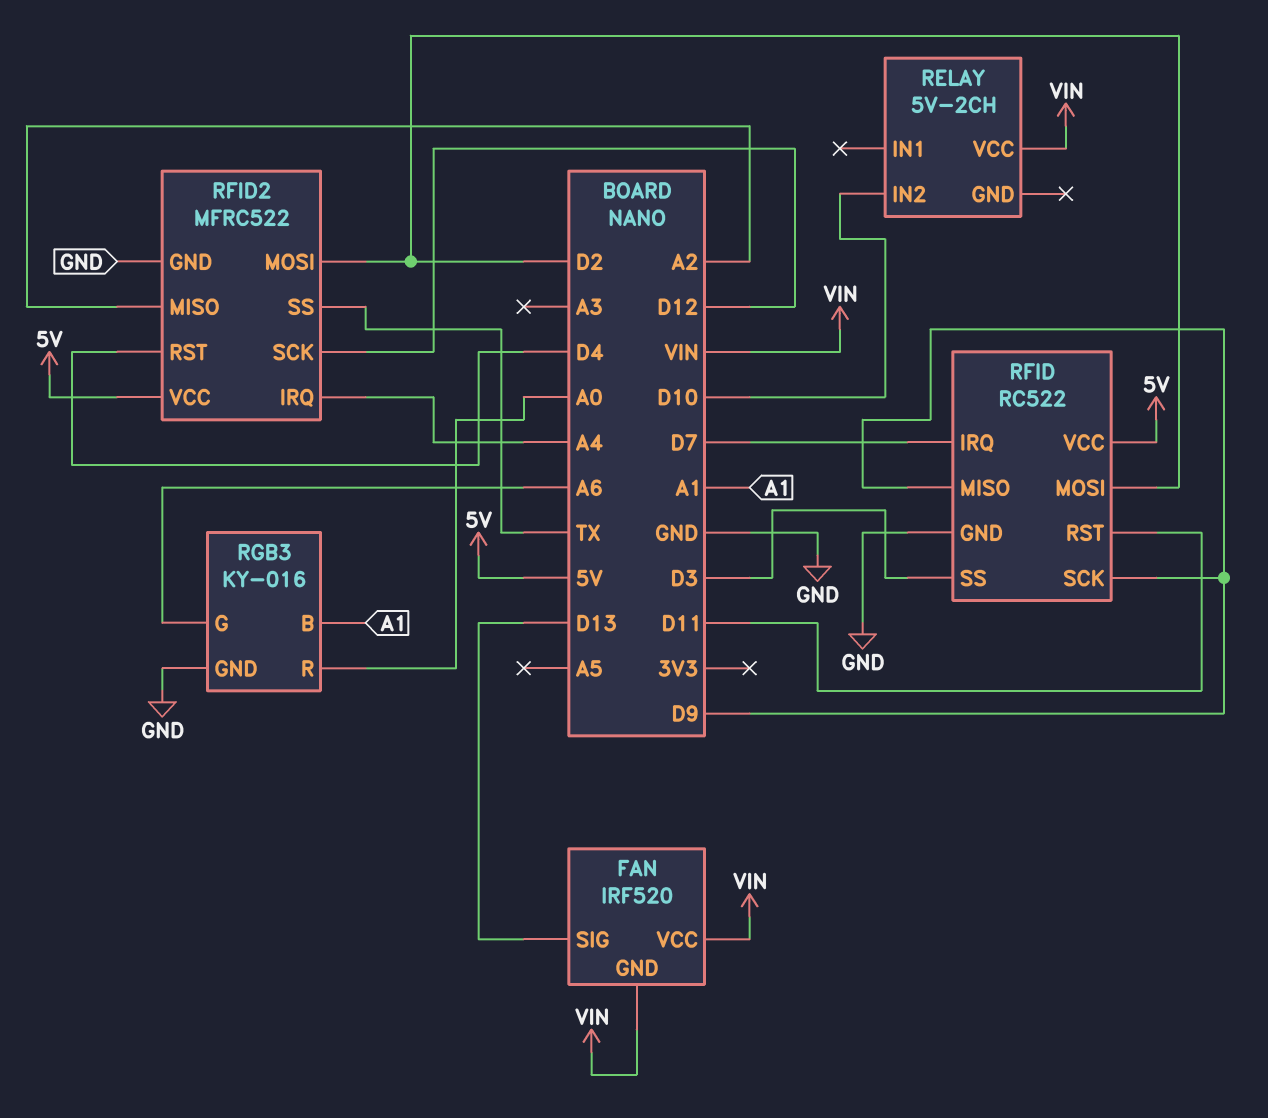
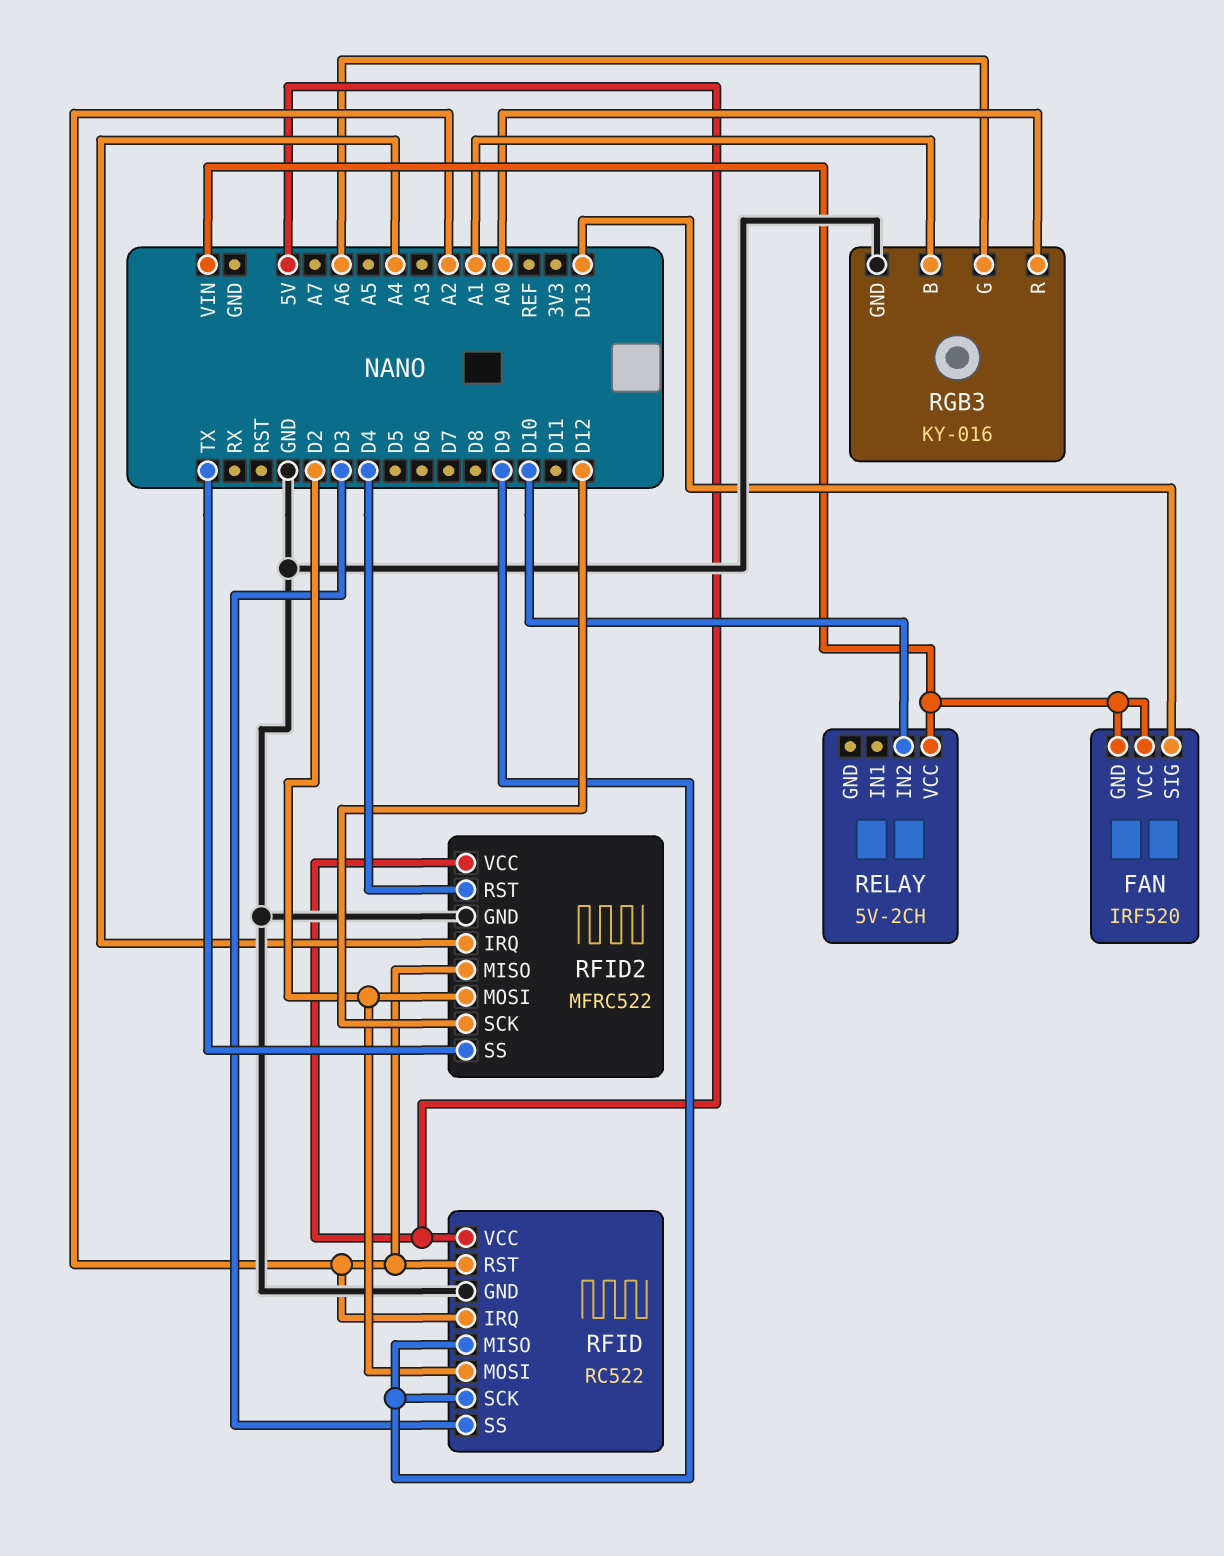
RFID pin IRQ: D7 -> A2
RFID pin RST: D11 -> A2

